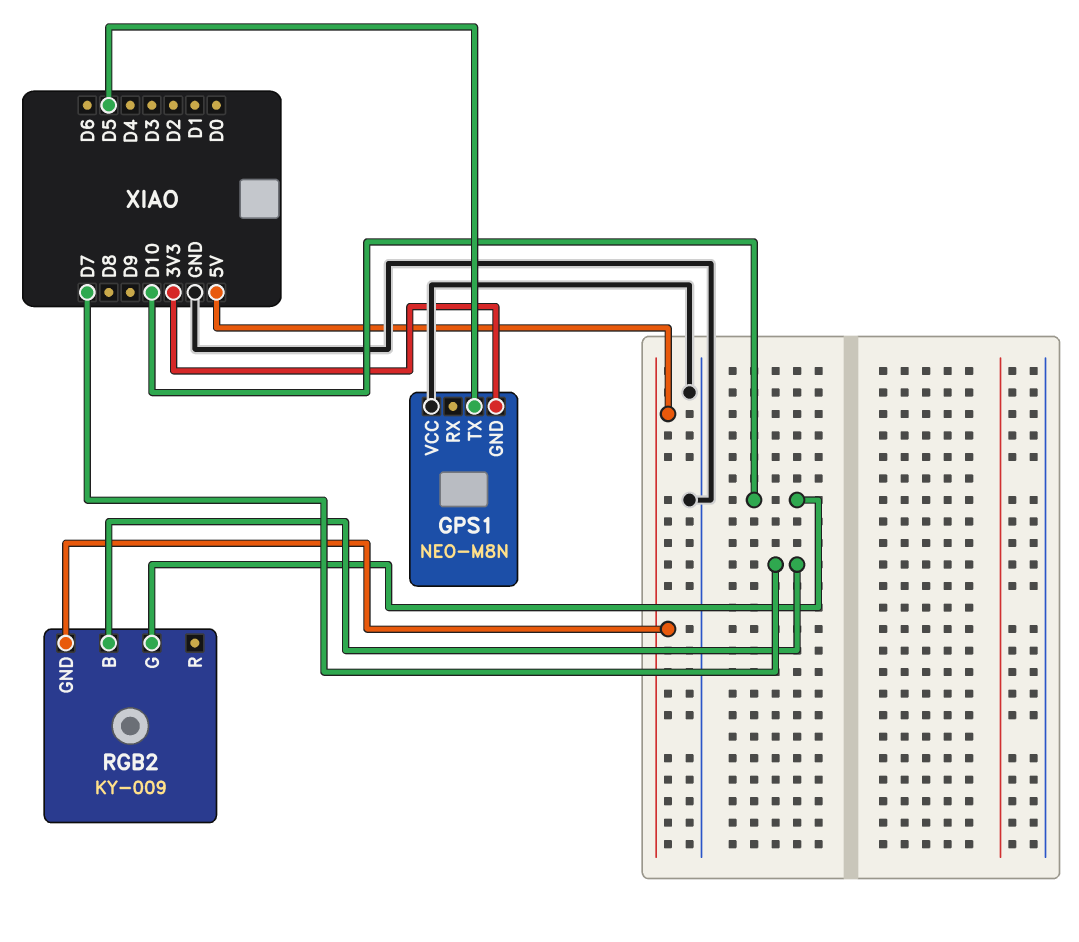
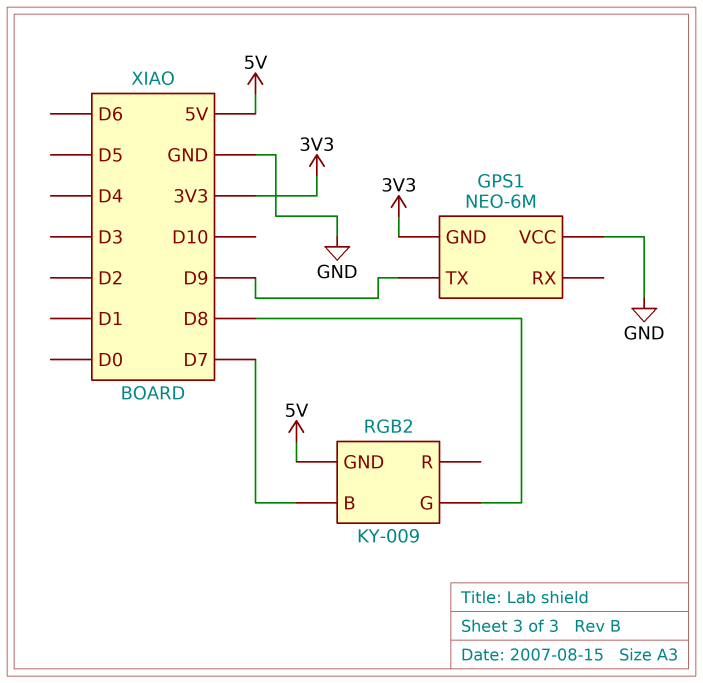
GPS1: NEO-M8N -> NEO-6M
GPS1 pin TX: D5 -> D9
RGB2 pin G: D10 -> D8

